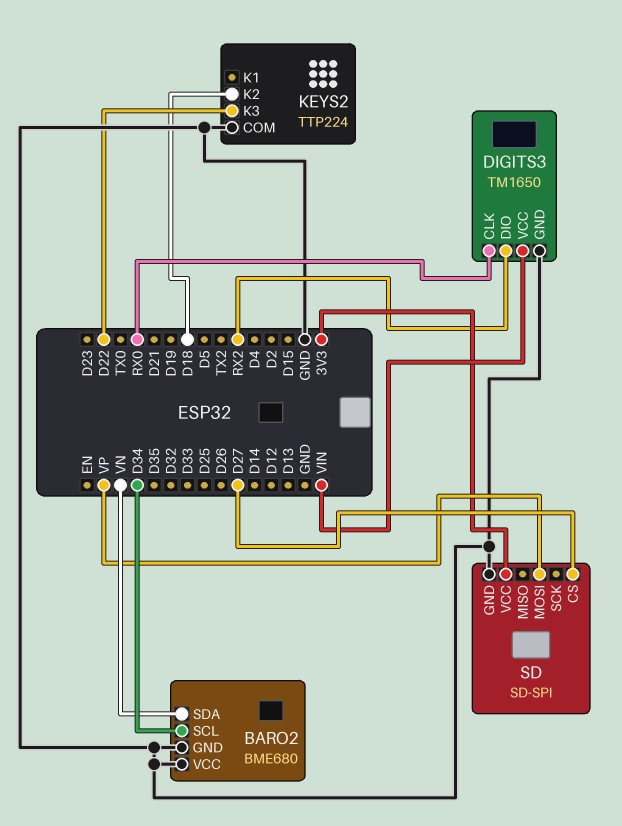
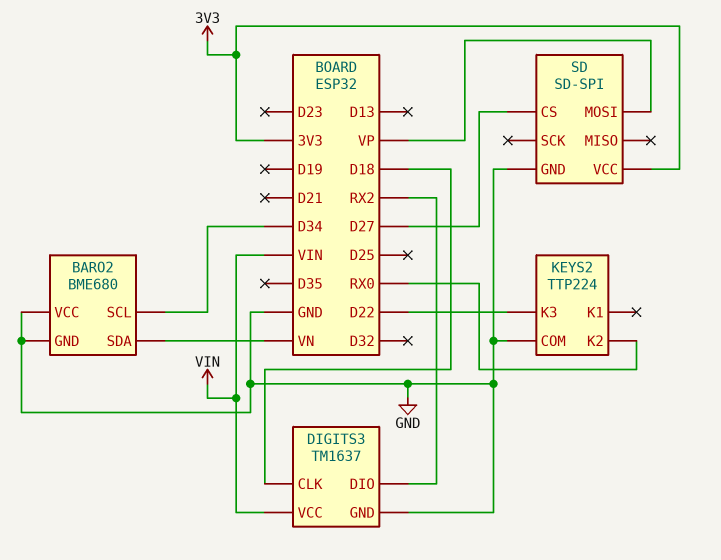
DIGITS3: TM1650 -> TM1637
DIGITS3 pin CLK: RX0 -> D18
KEYS2 pin K2: D18 -> RX0

